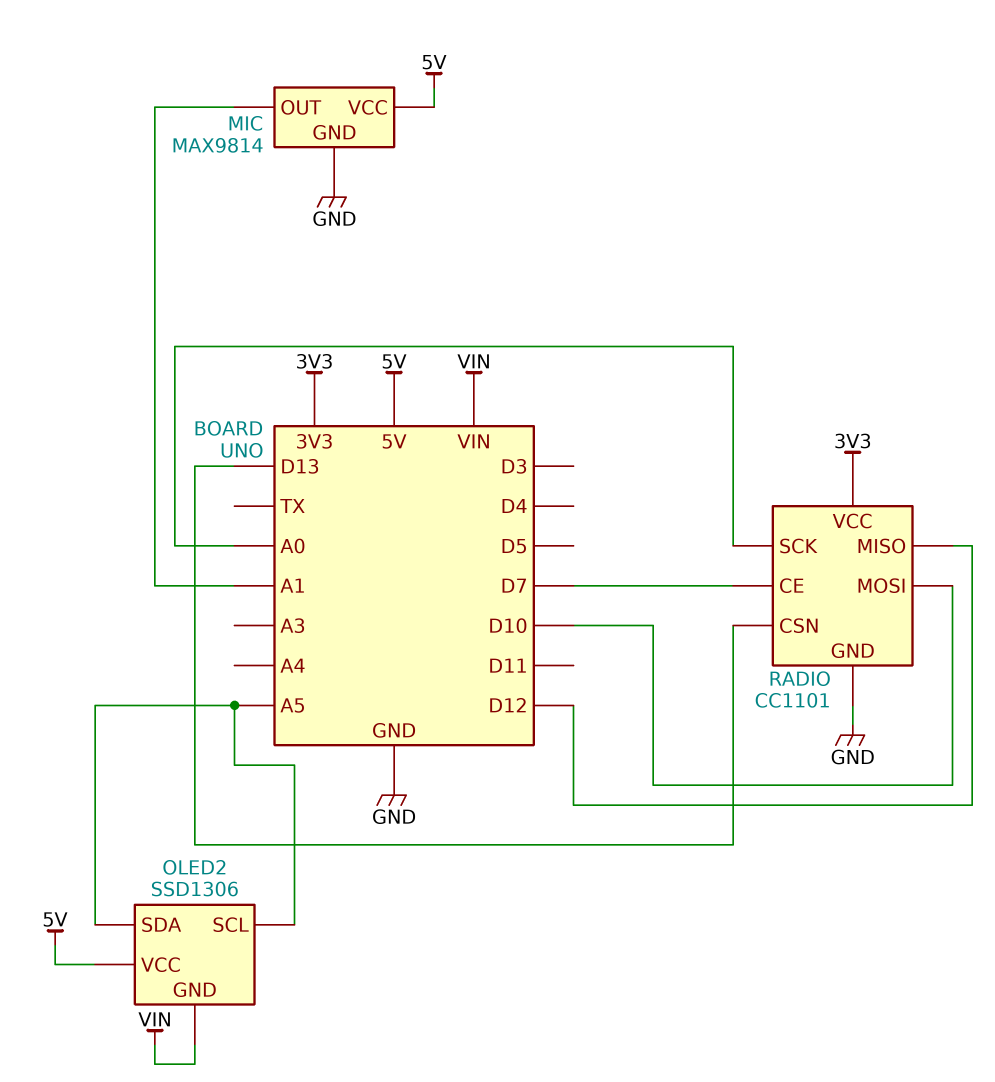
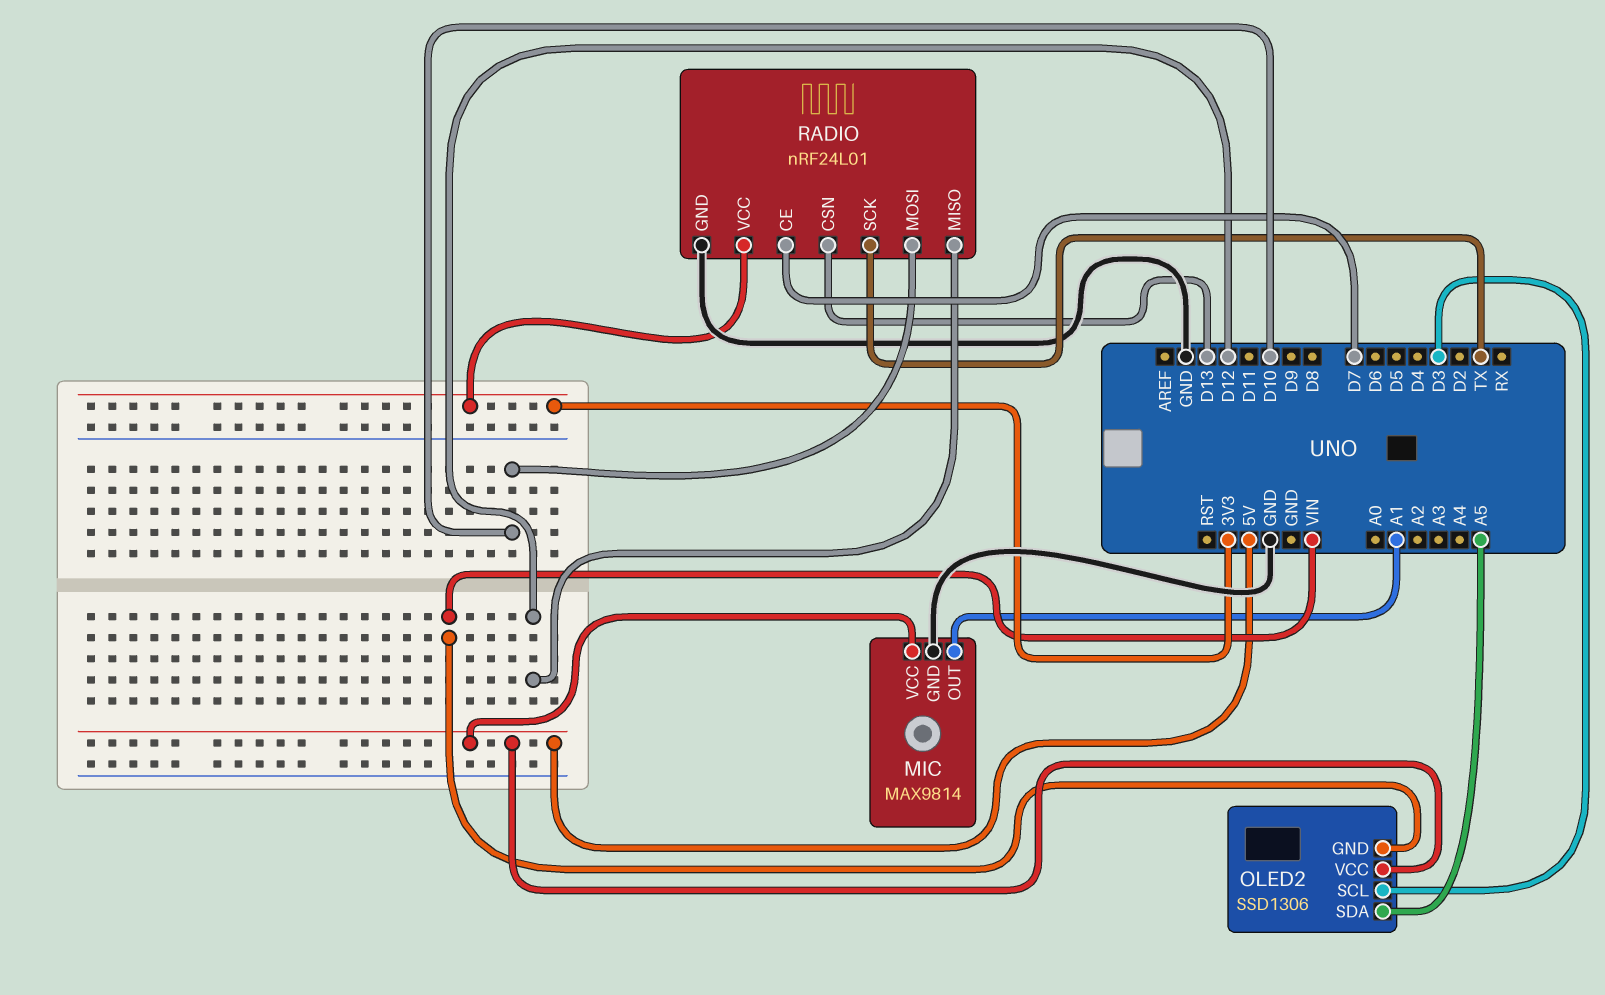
OLED2 pin SCL: A5 -> D3
RADIO: CC1101 -> nRF24L01
RADIO pin SCK: A0 -> TX

